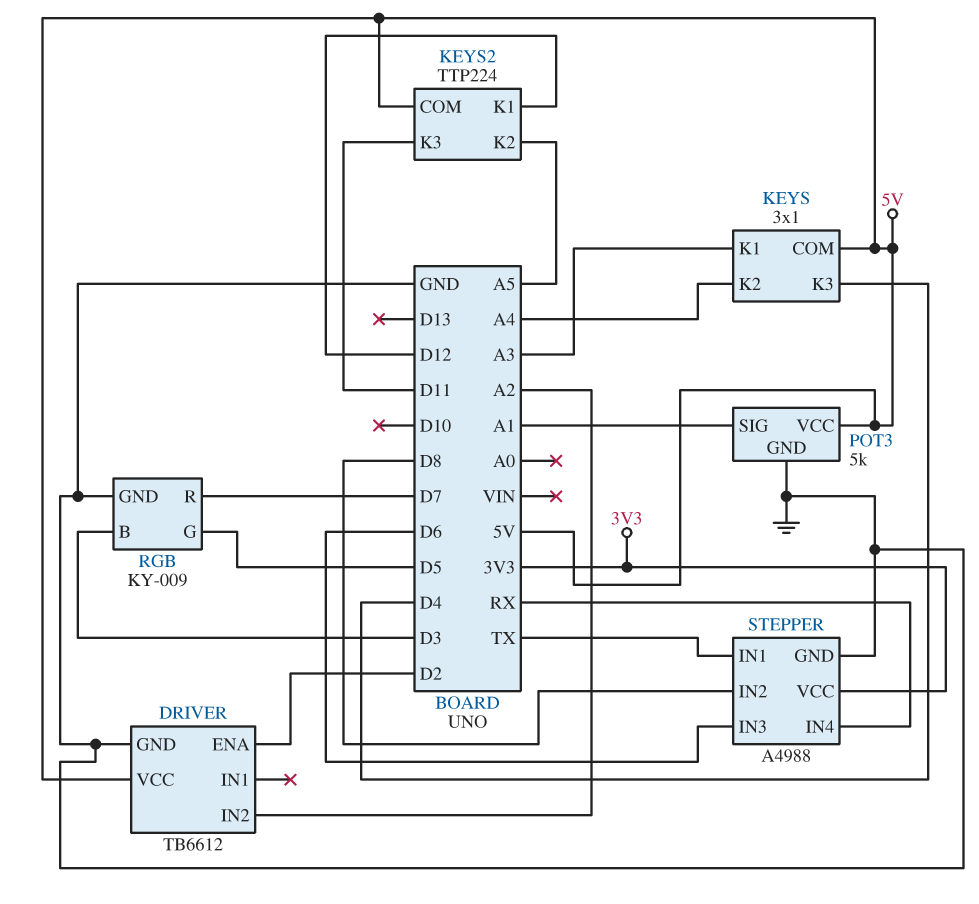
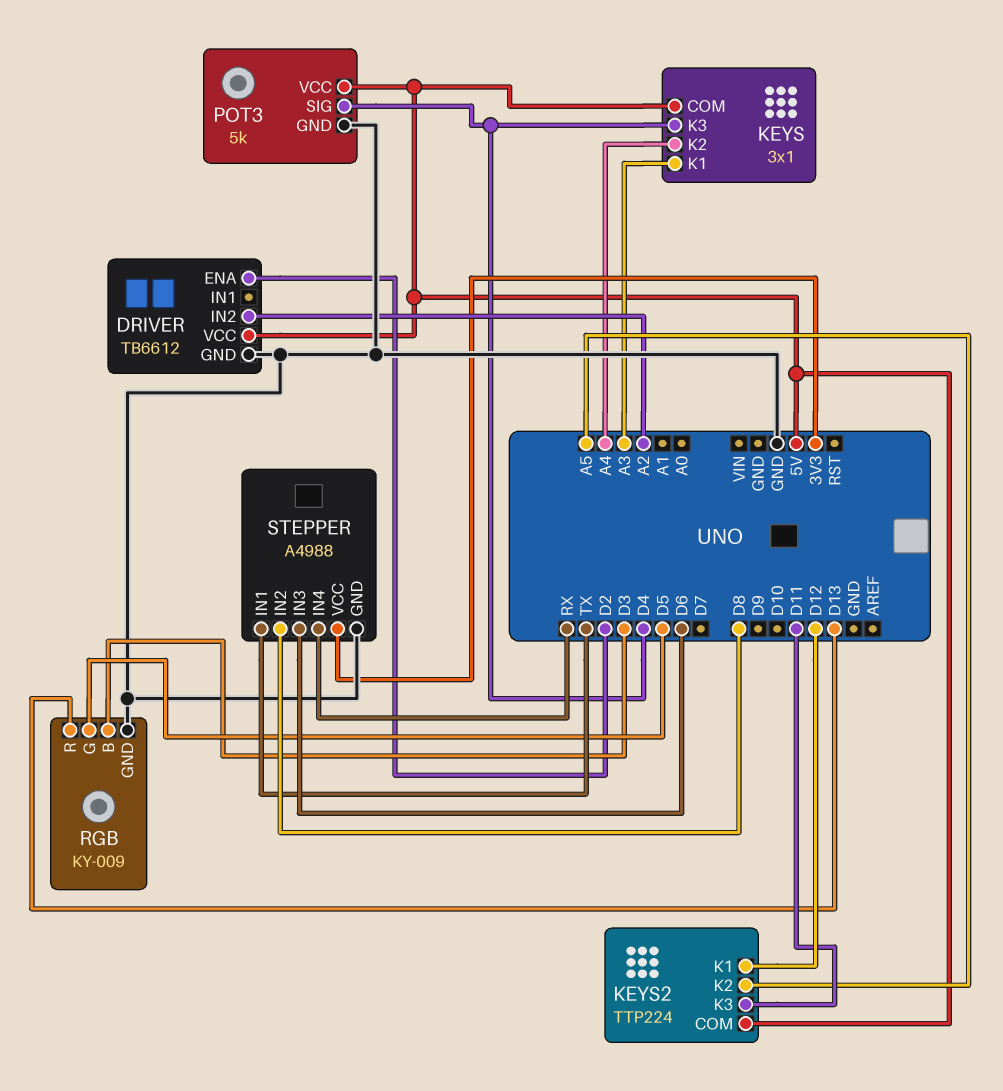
POT3 pin SIG: A1 -> D4
RGB pin R: D7 -> D13

